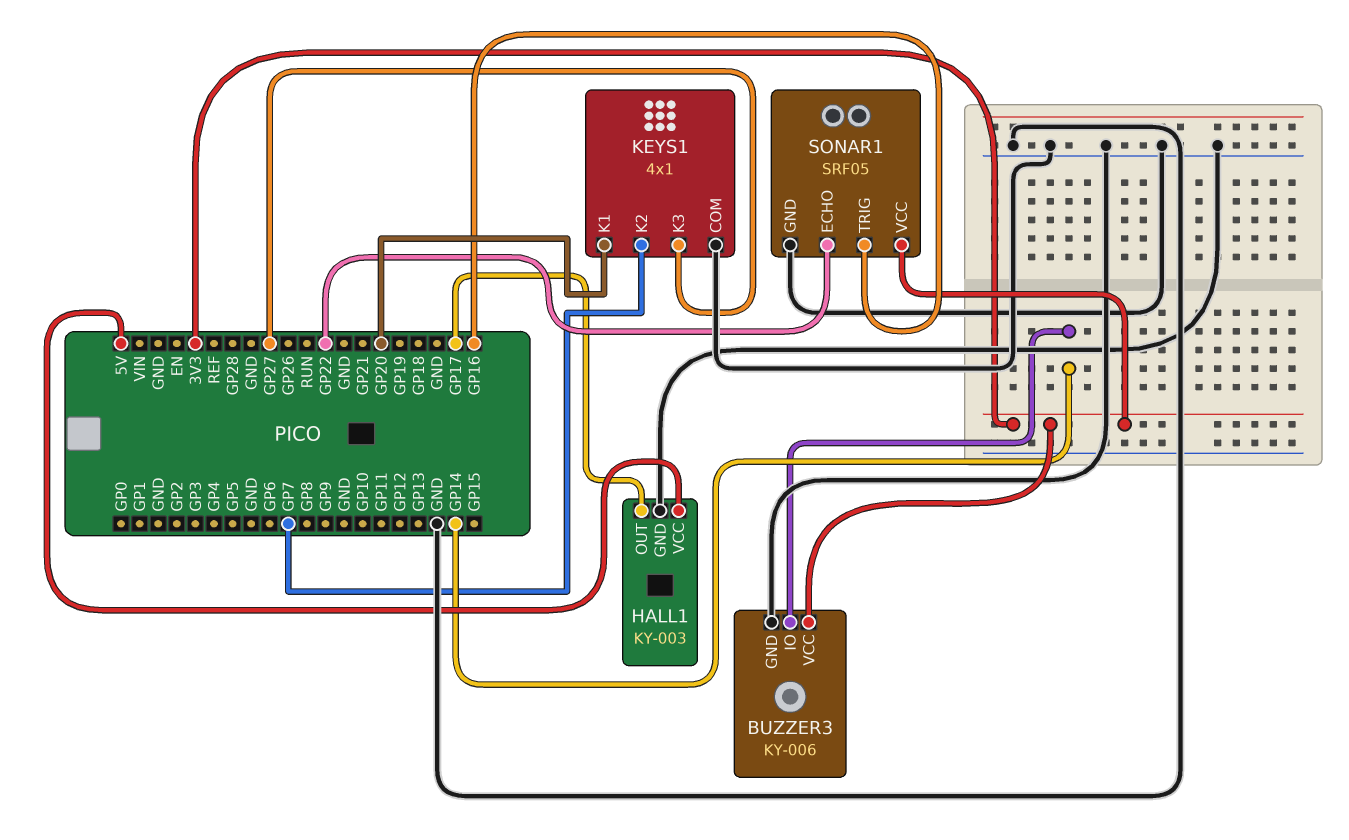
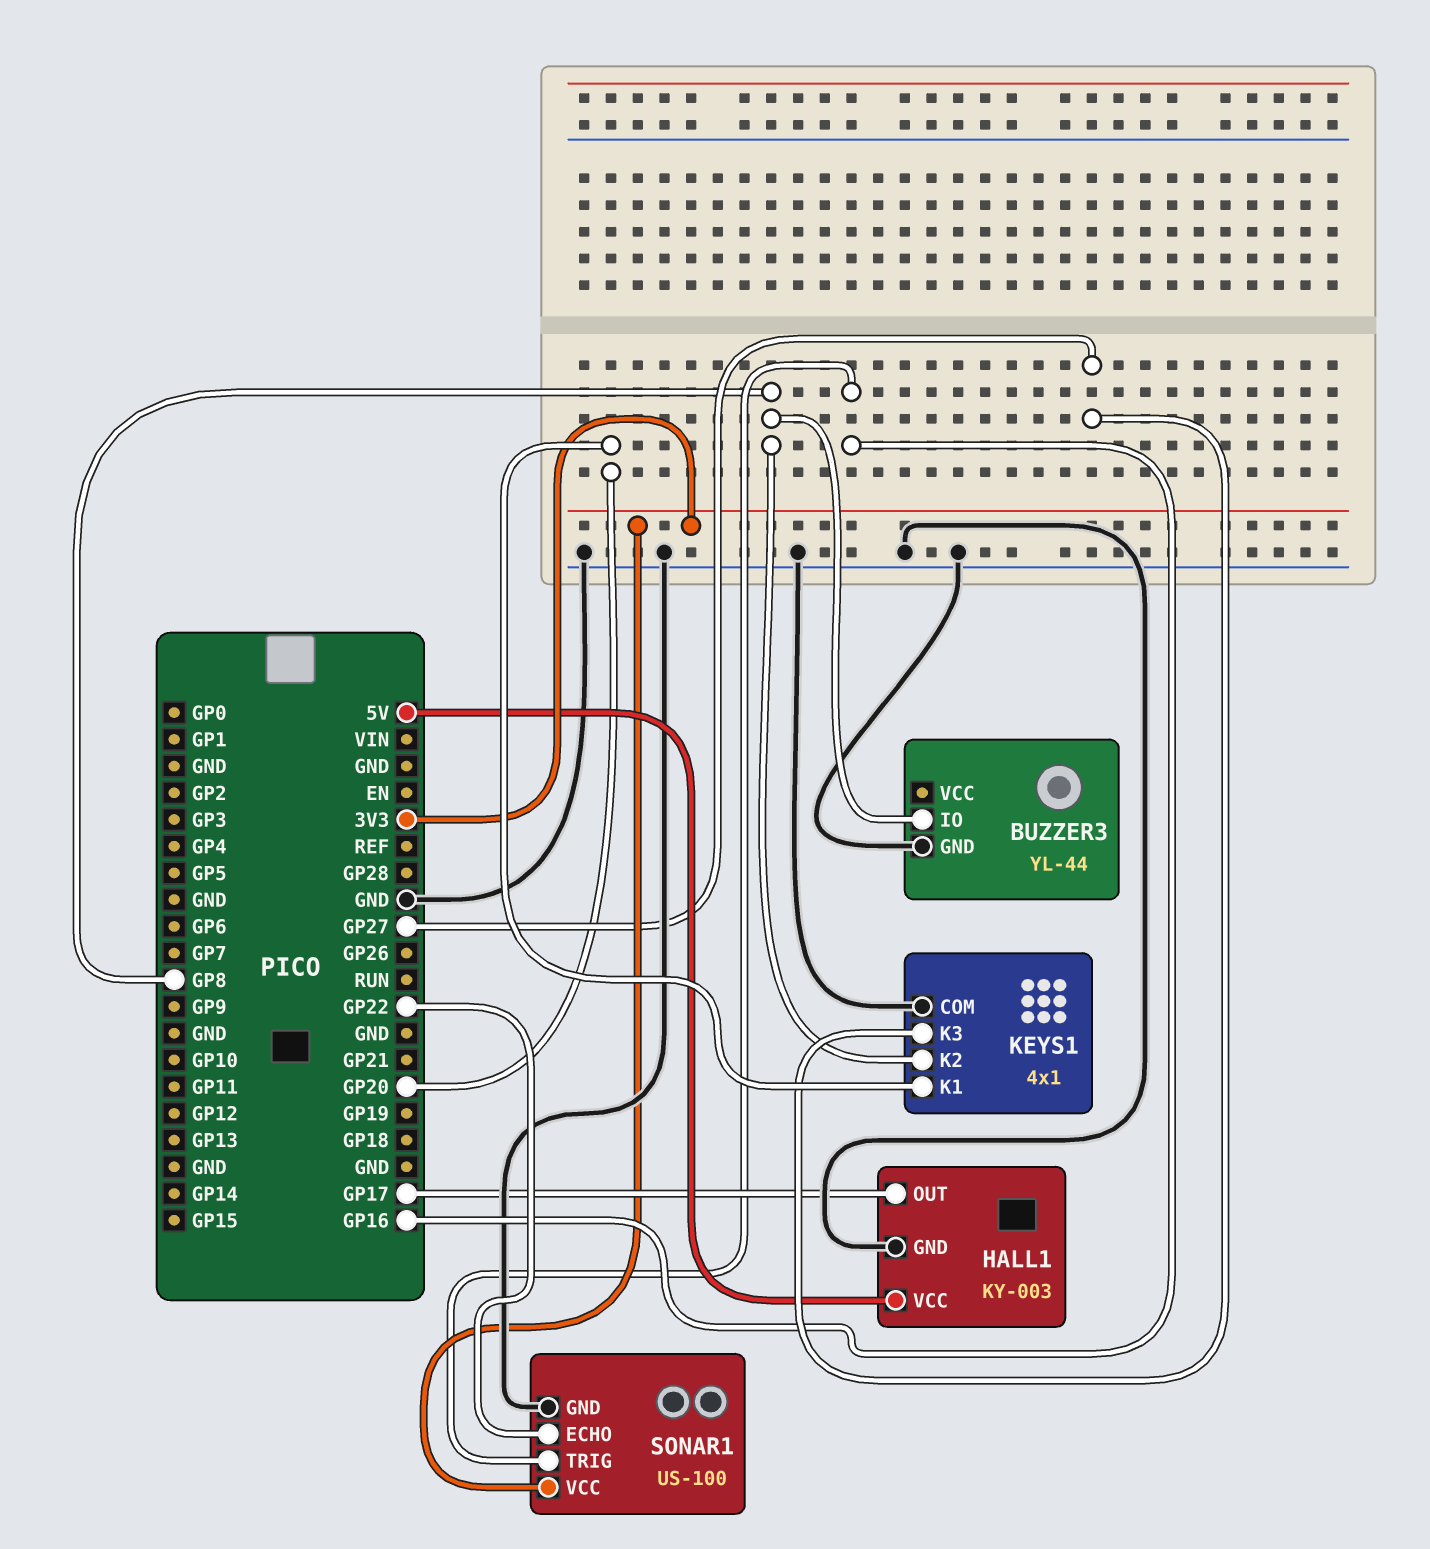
BUZZER3: KY-006 -> YL-44
BUZZER3 pin IO: GP14 -> GP8
BUZZER3 pin VCC: 3V3 -> none
KEYS1 pin K2: GP7 -> GP8
SONAR1: SRF05 -> US-100

